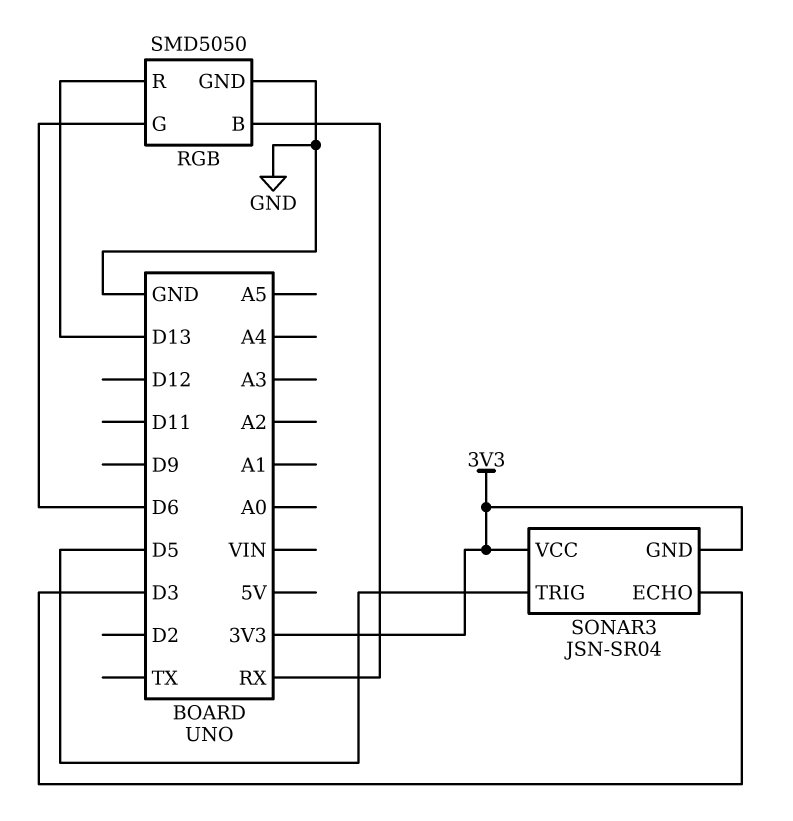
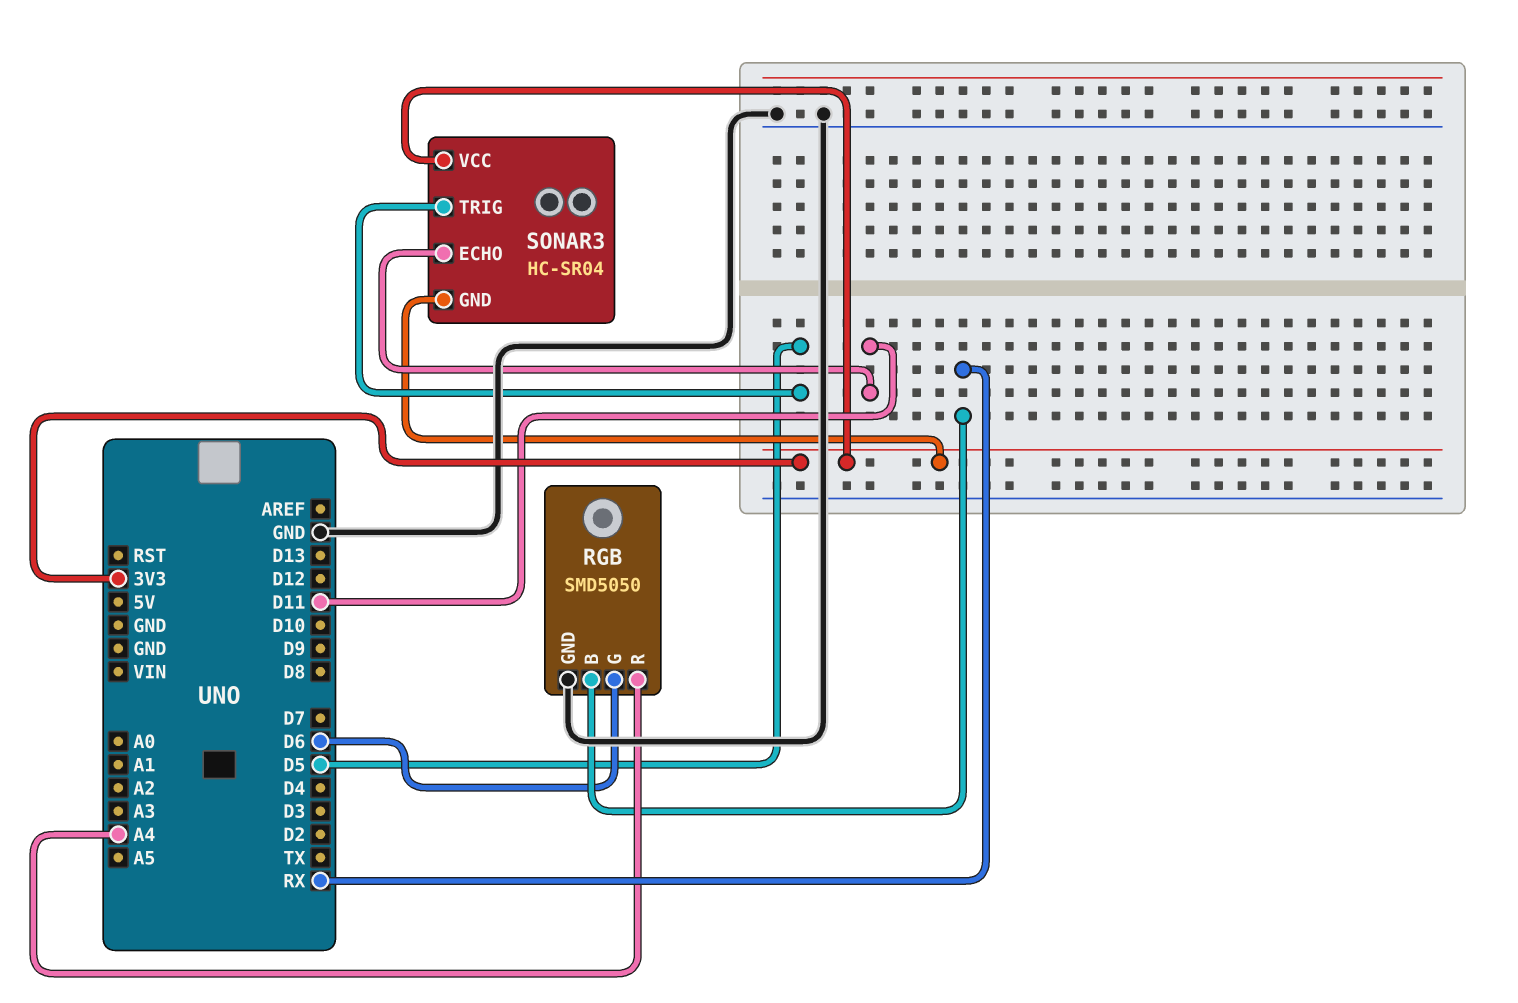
RGB pin R: D13 -> A4
SONAR3: JSN-SR04 -> HC-SR04
SONAR3 pin ECHO: D3 -> D11

